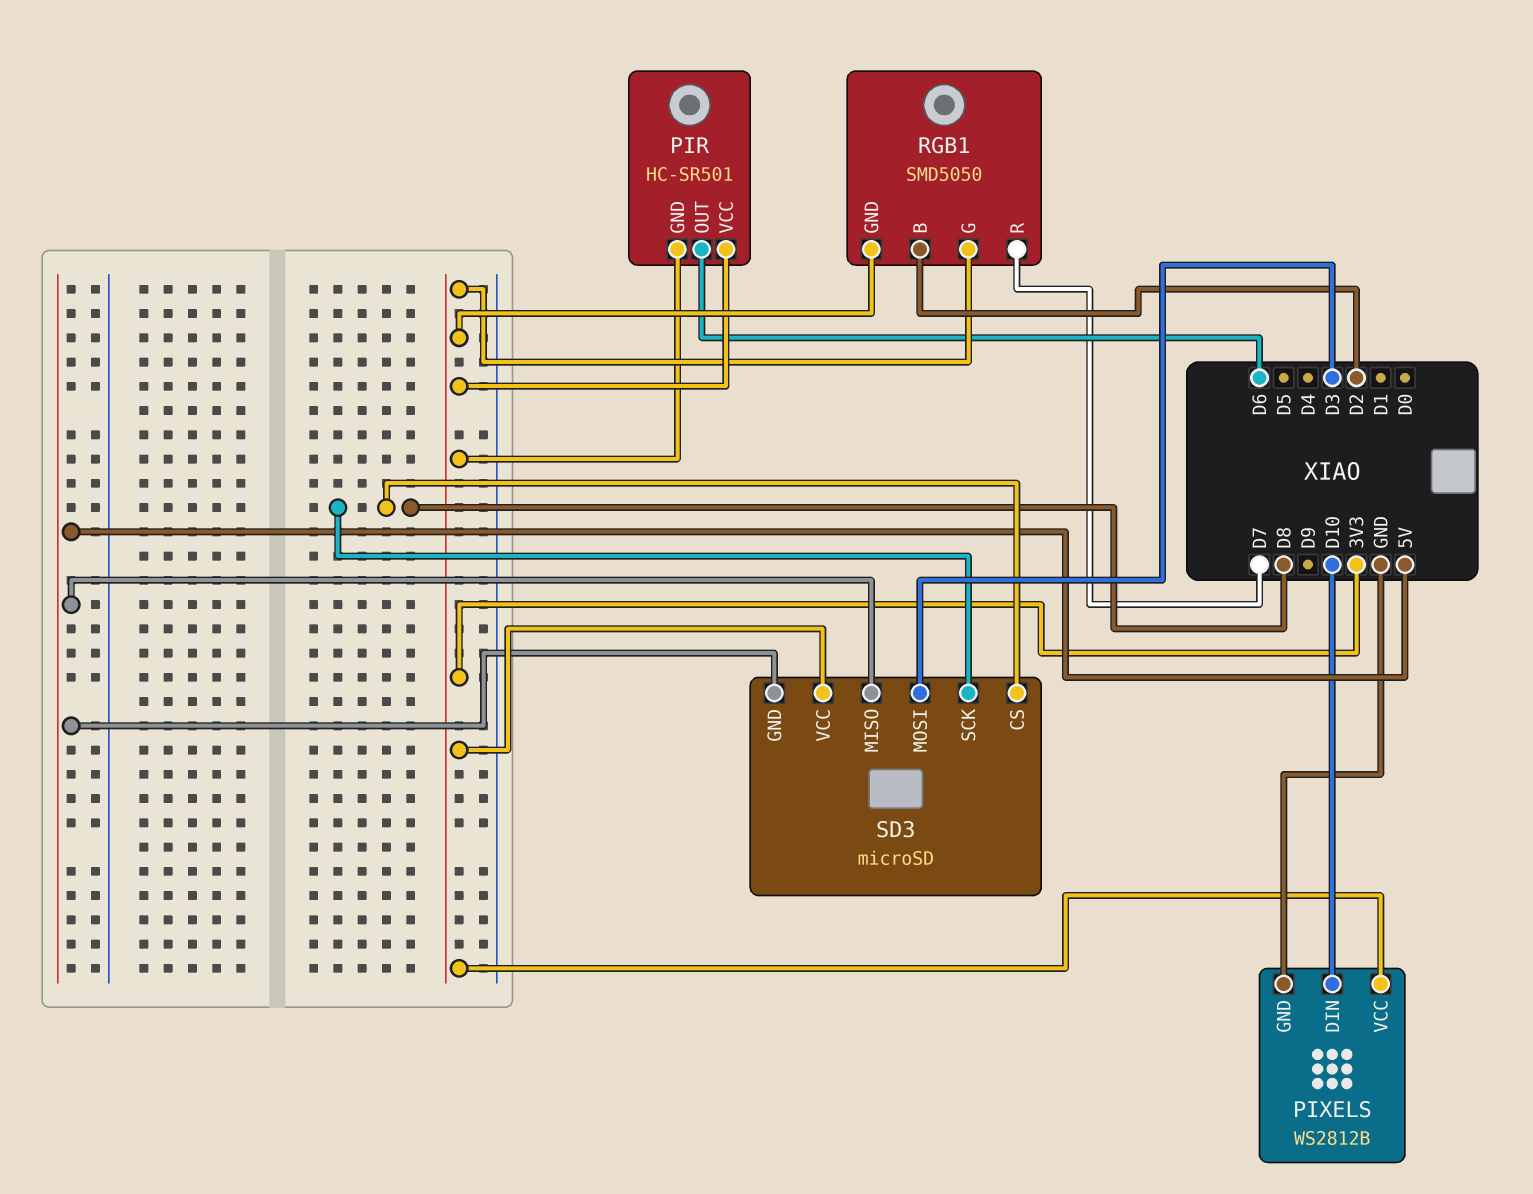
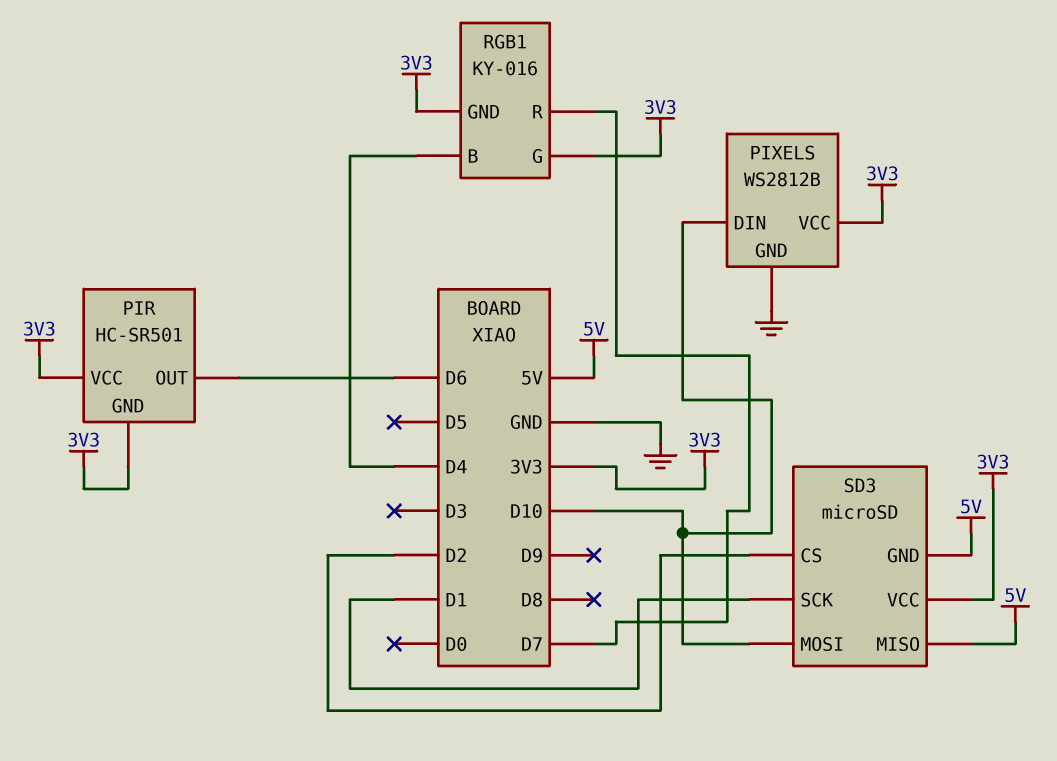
RGB1: SMD5050 -> KY-016
RGB1 pin B: D2 -> D4
SD3 pin CS: D8 -> D2
SD3 pin MOSI: D3 -> D10
SD3 pin SCK: D8 -> D1

